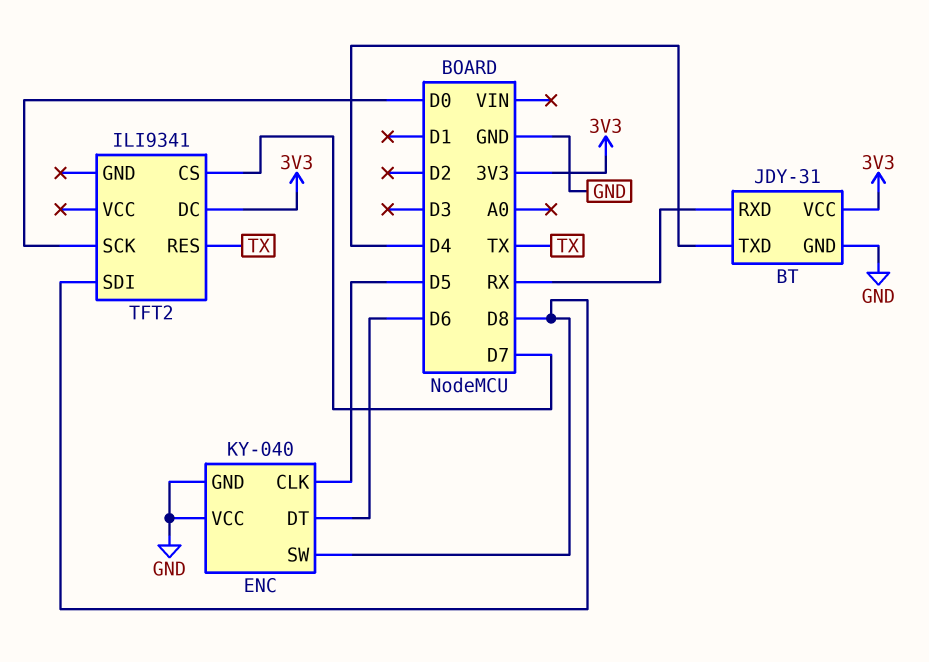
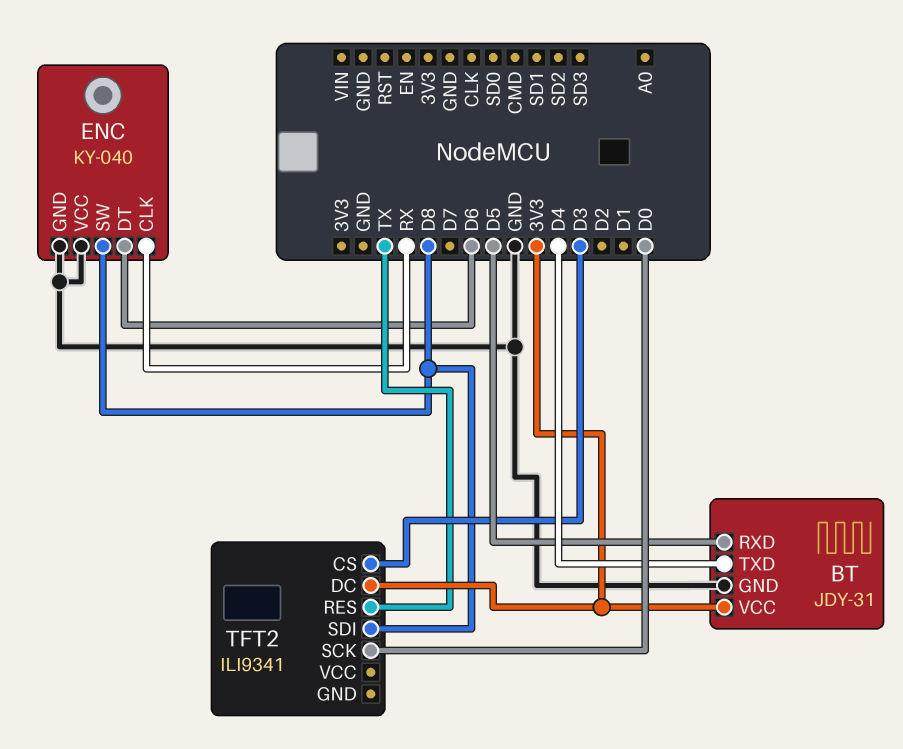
BT pin RXD: RX -> D5
ENC pin CLK: D5 -> RX
TFT2 pin CS: D7 -> D3

